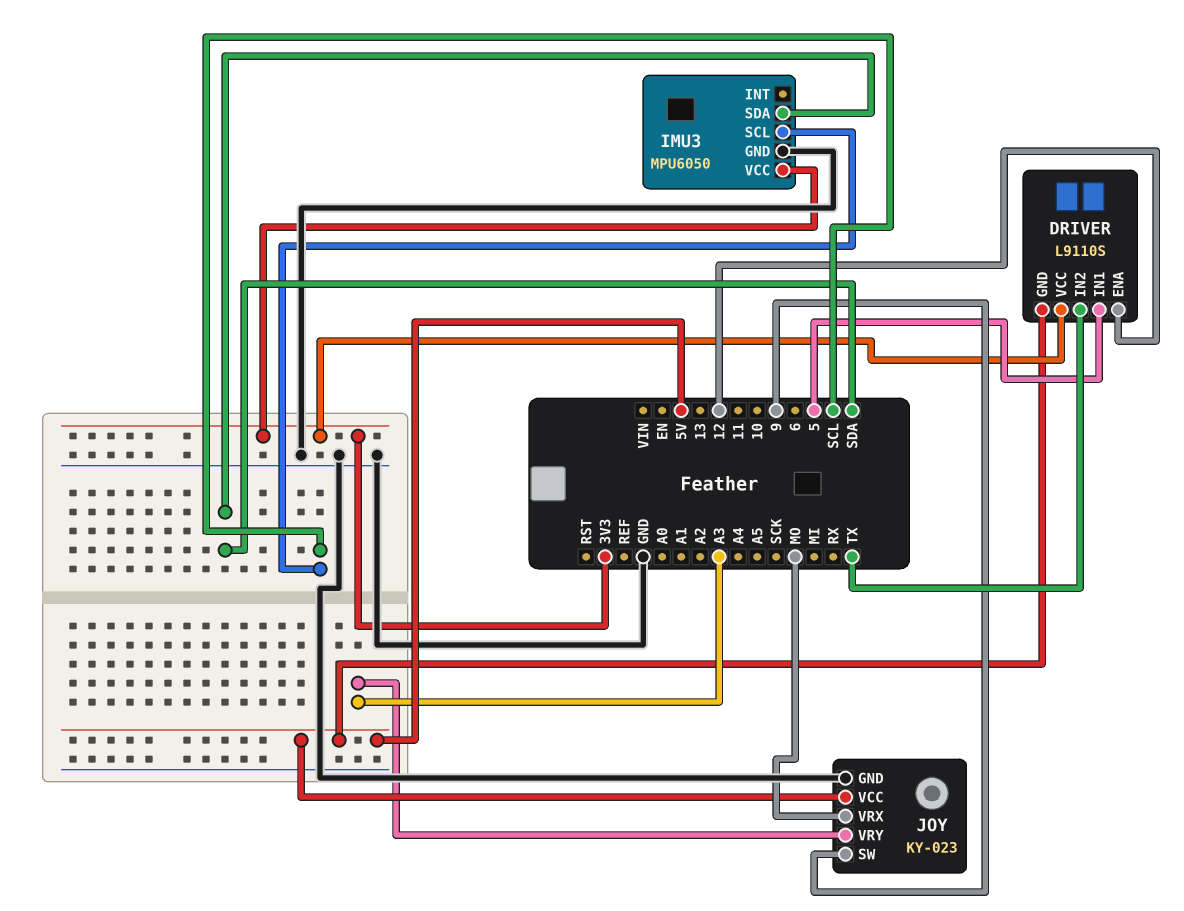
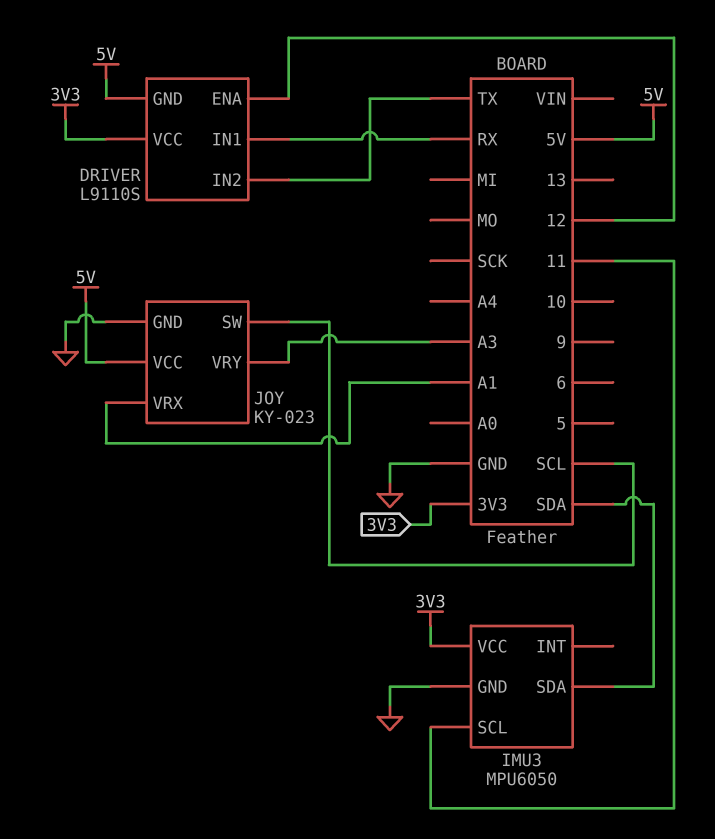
DRIVER pin IN1: 5 -> RX
IMU3 pin SCL: SCL -> 11
JOY pin SW: 9 -> SCL
JOY pin VRX: MO -> A1

